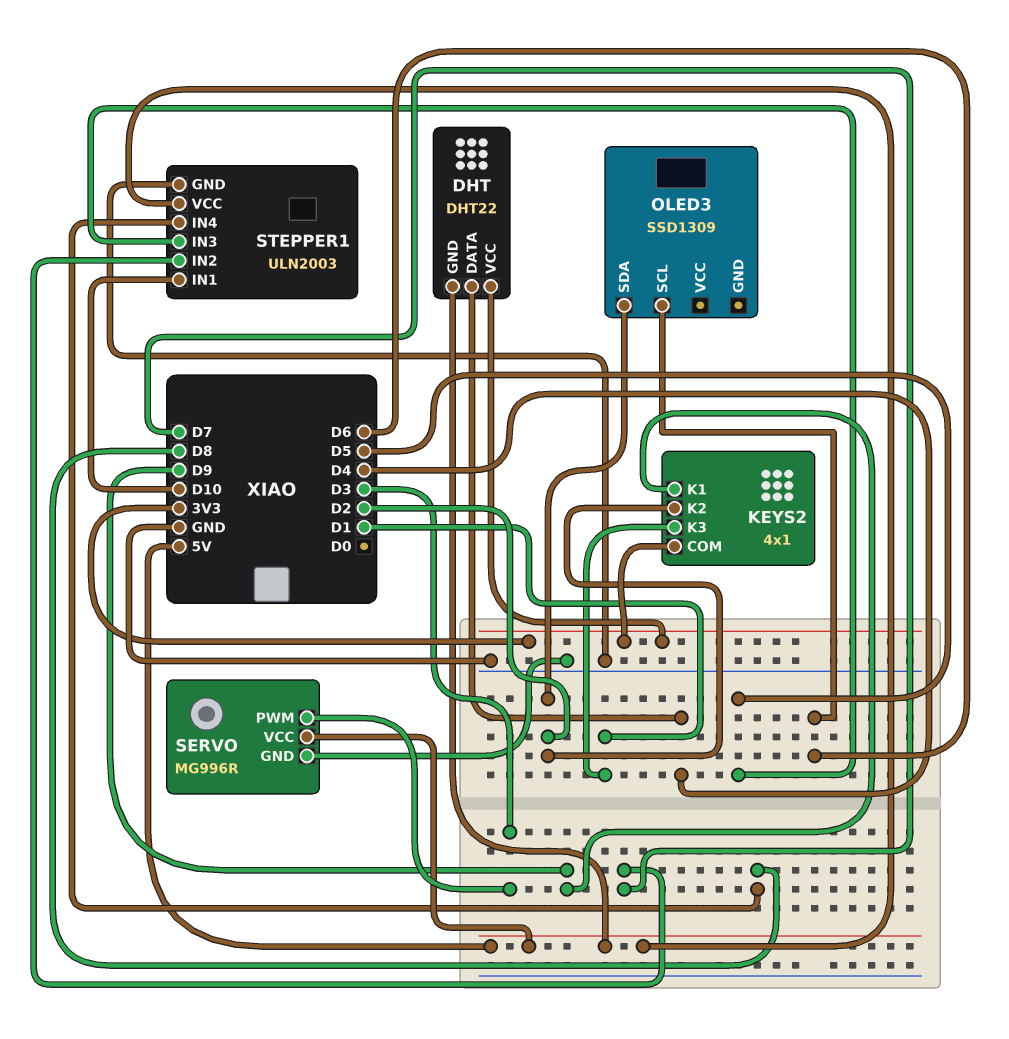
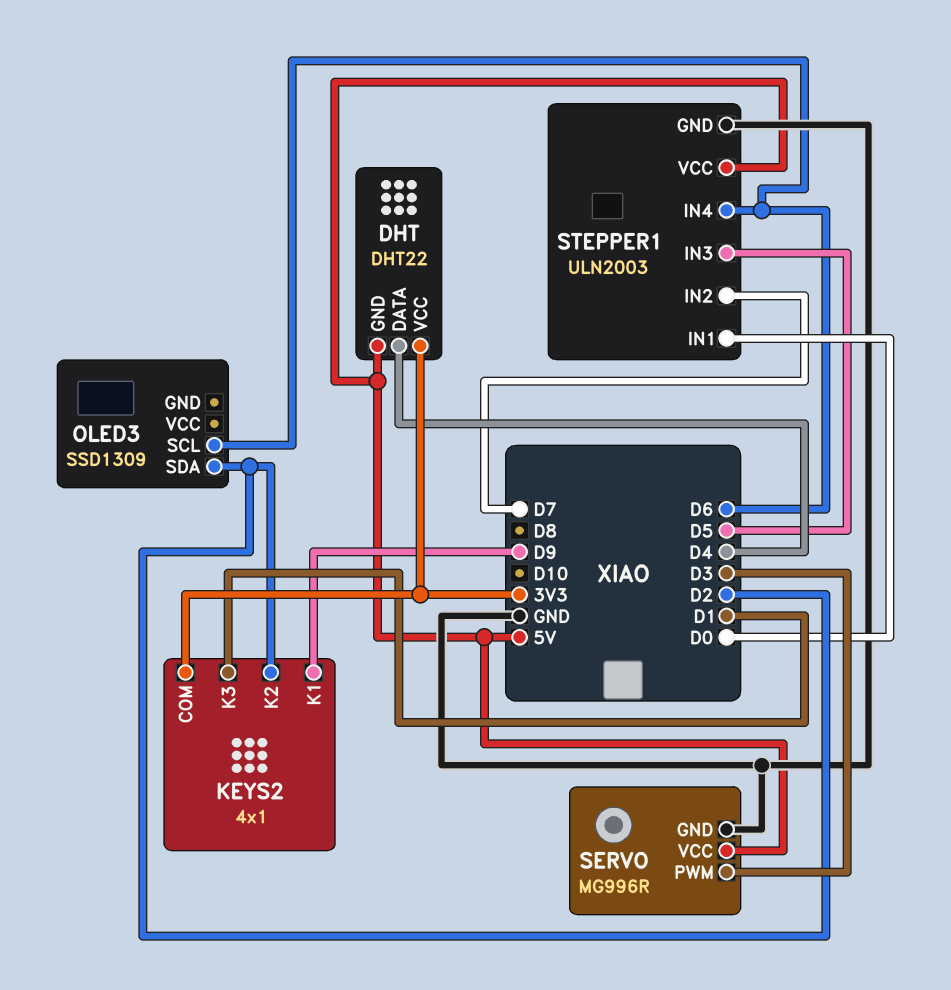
STEPPER1 pin IN1: D10 -> D0
STEPPER1 pin IN4: D8 -> D6

